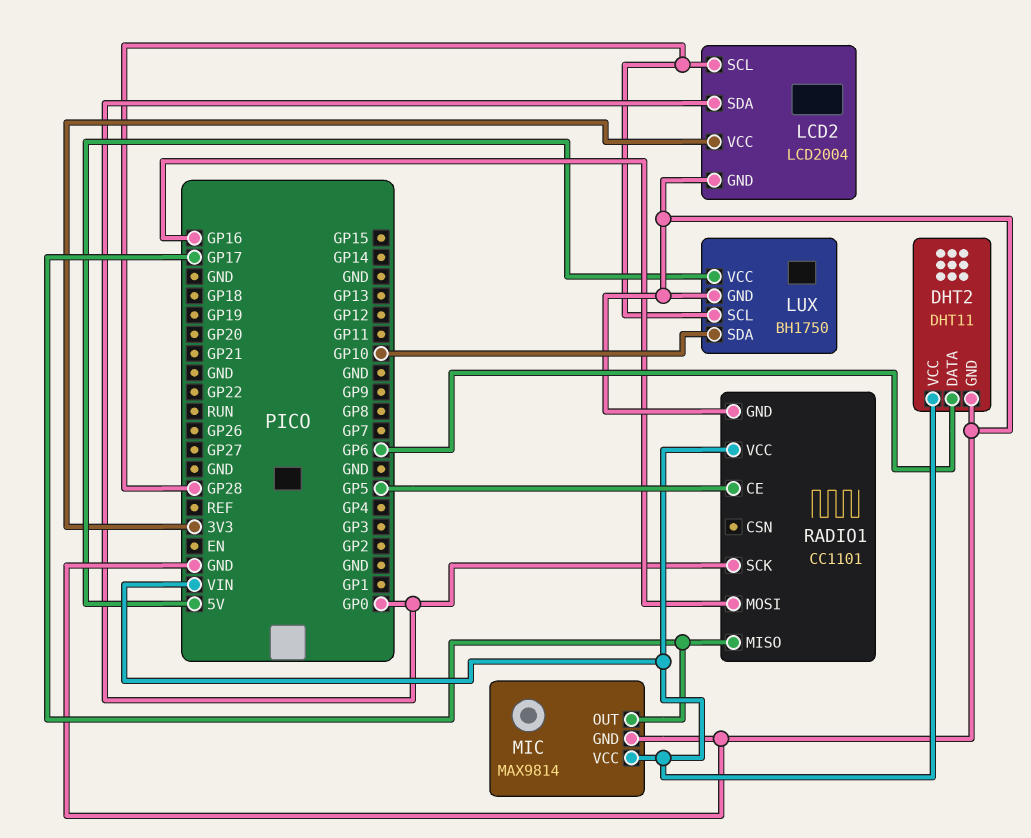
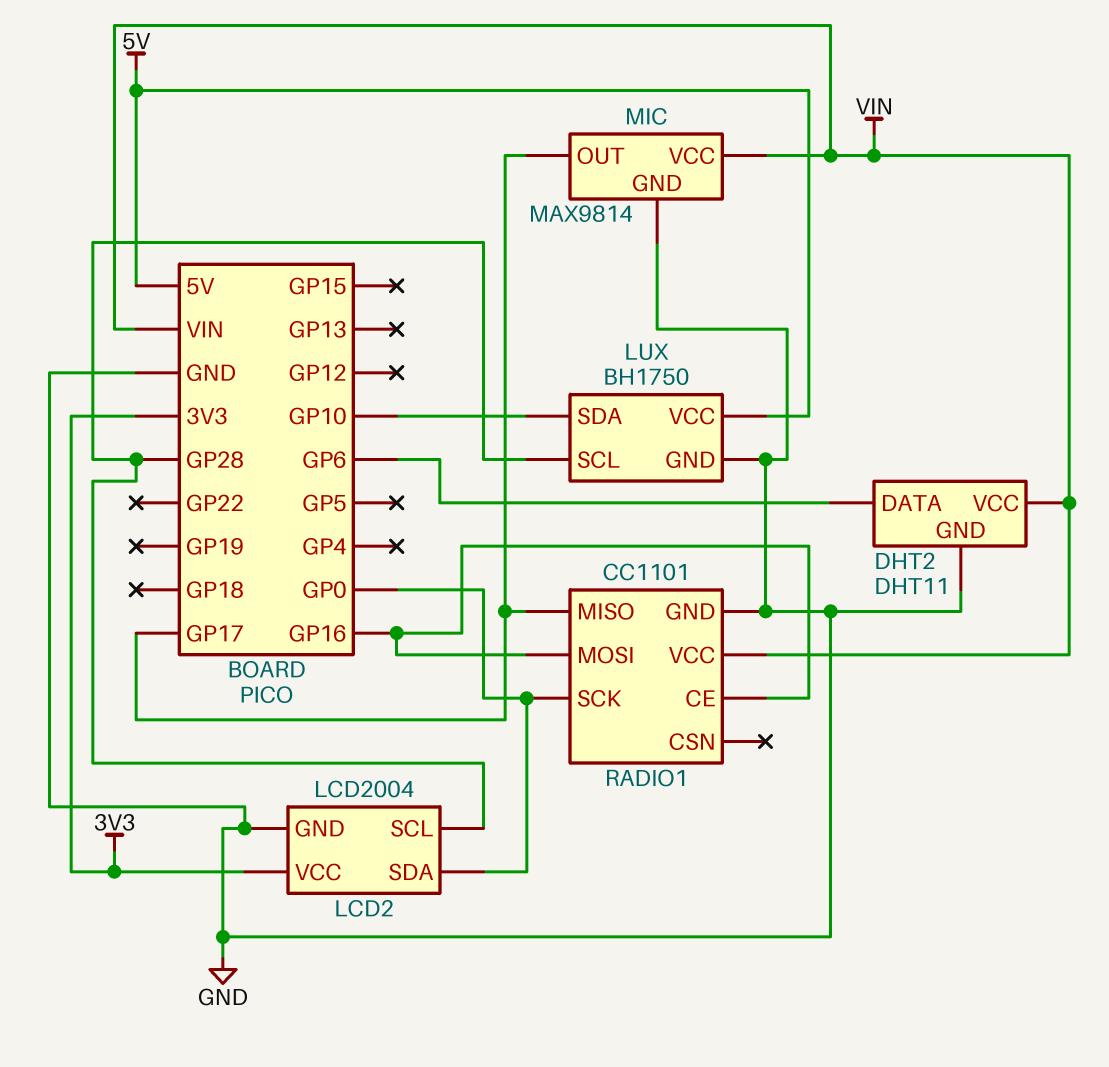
RADIO1 pin CE: GP5 -> GP16

